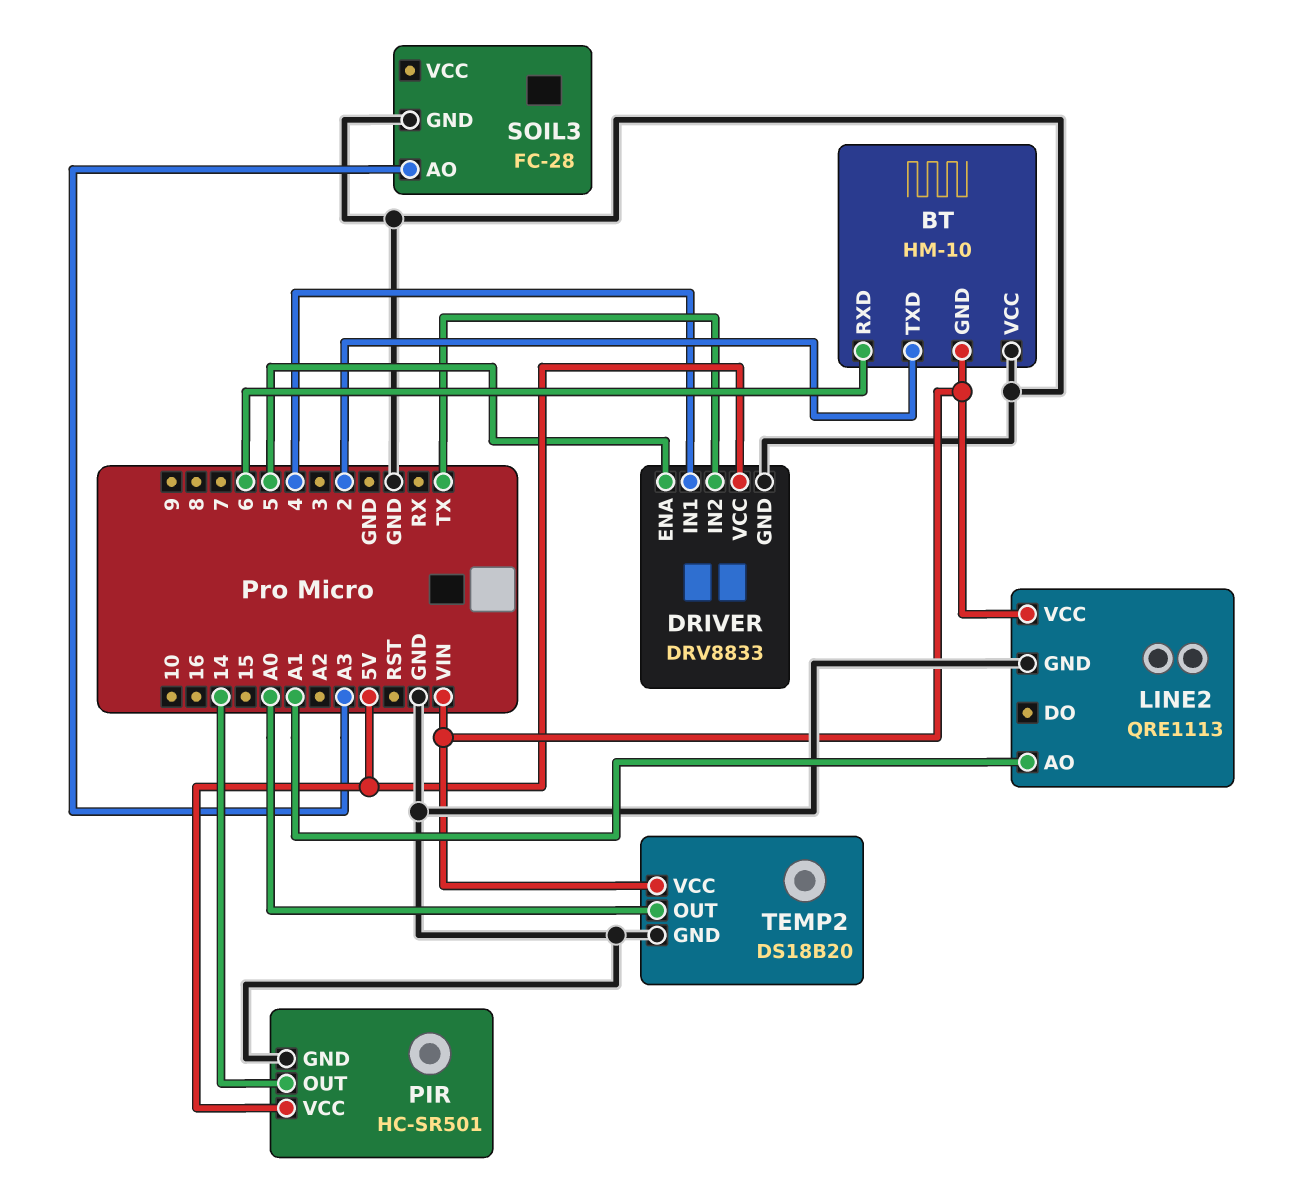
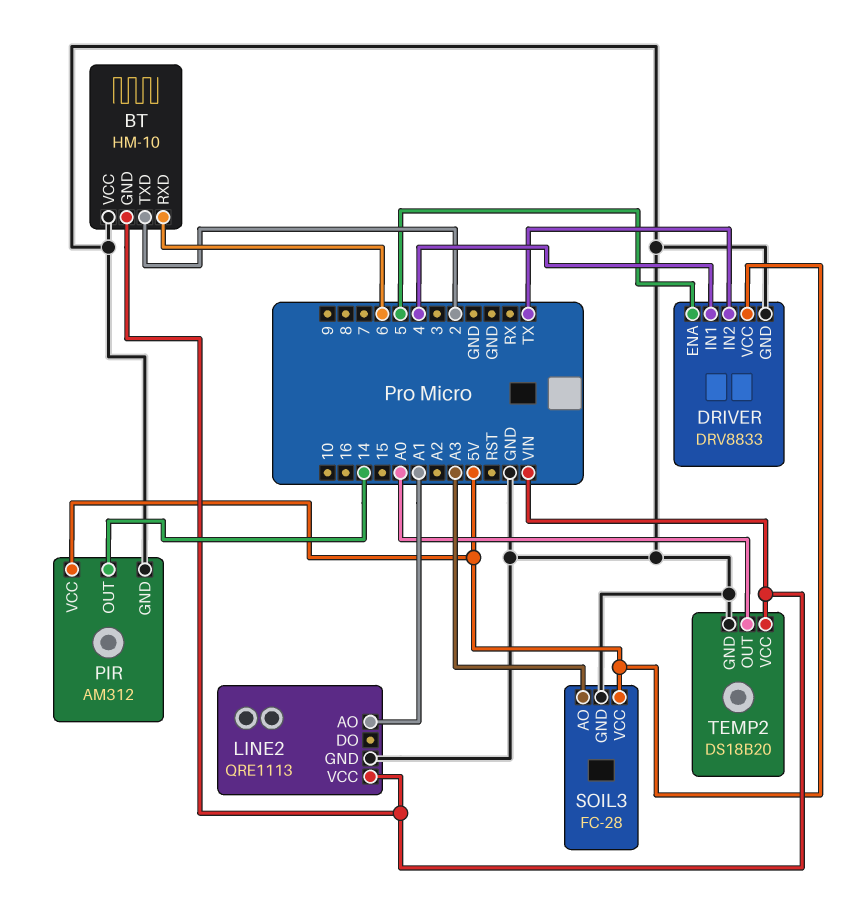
PIR: HC-SR501 -> AM312
SOIL3 pin VCC: none -> 5V

